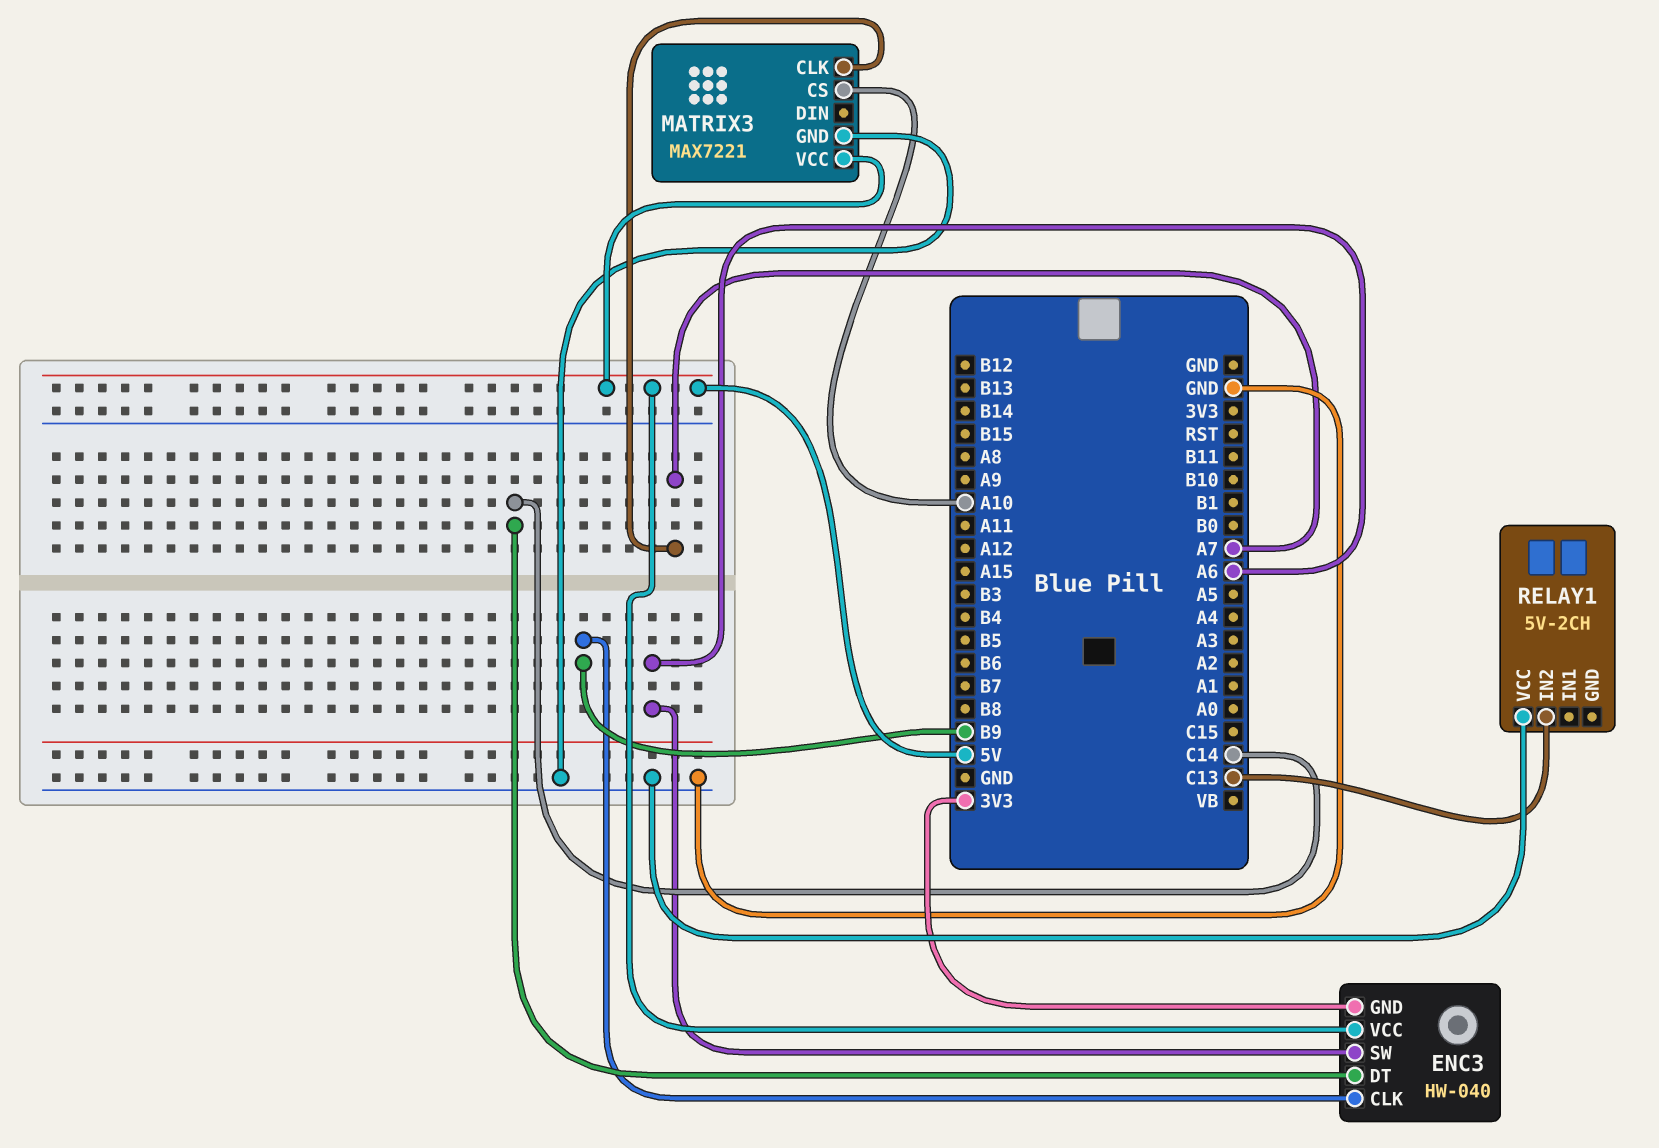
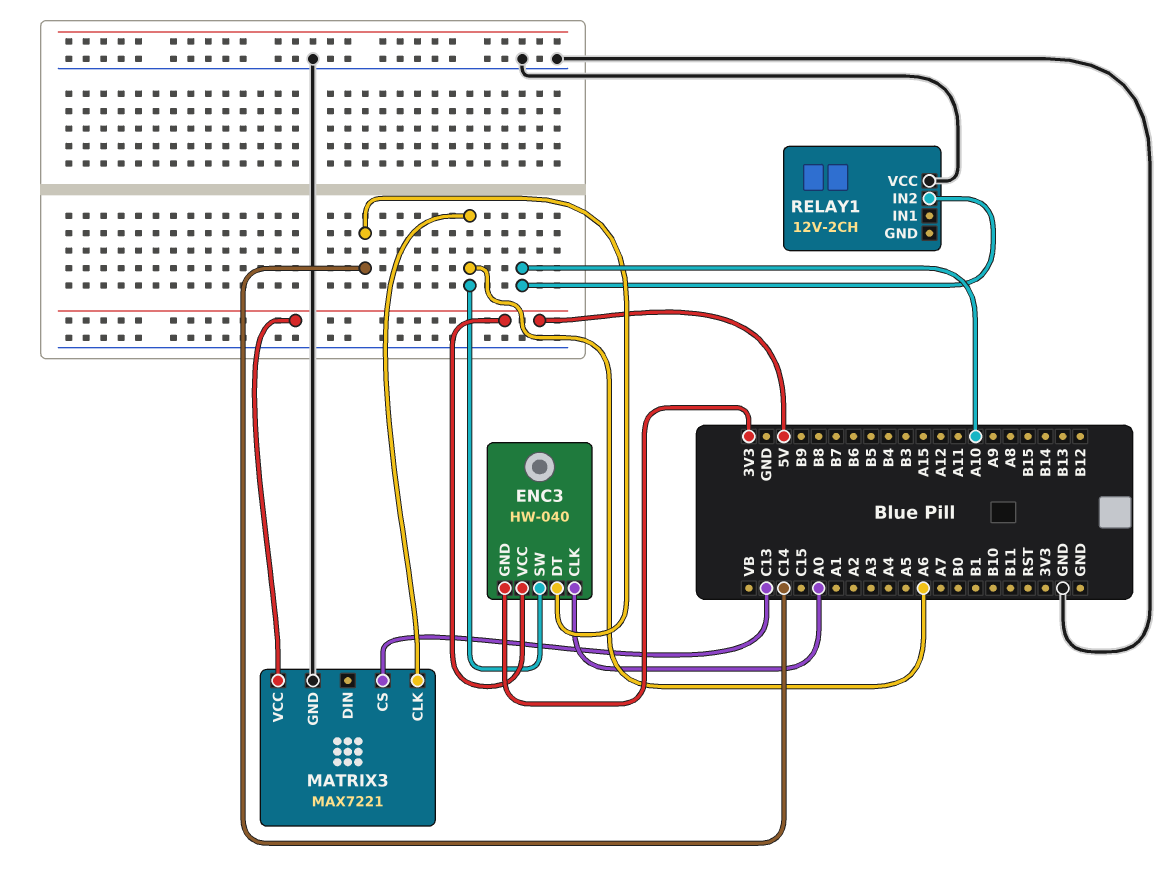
ENC3 pin CLK: B9 -> A0
MATRIX3 pin CLK: A7 -> A6
MATRIX3 pin CS: A10 -> C13
RELAY1: 5V-2CH -> 12V-2CH
RELAY1 pin IN2: C13 -> A10

